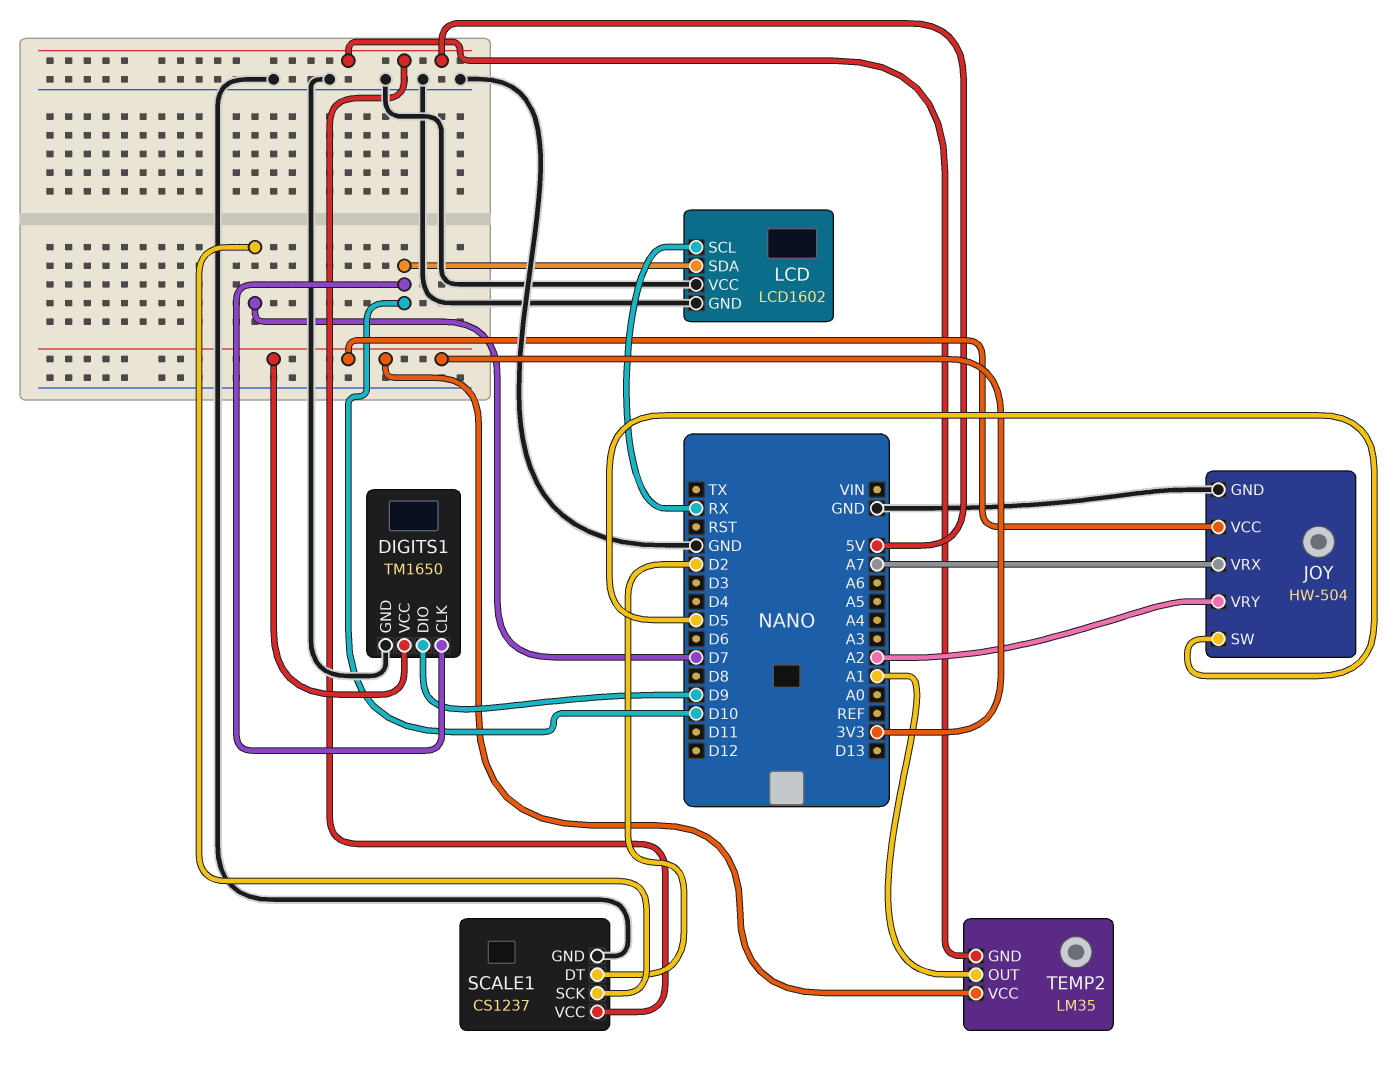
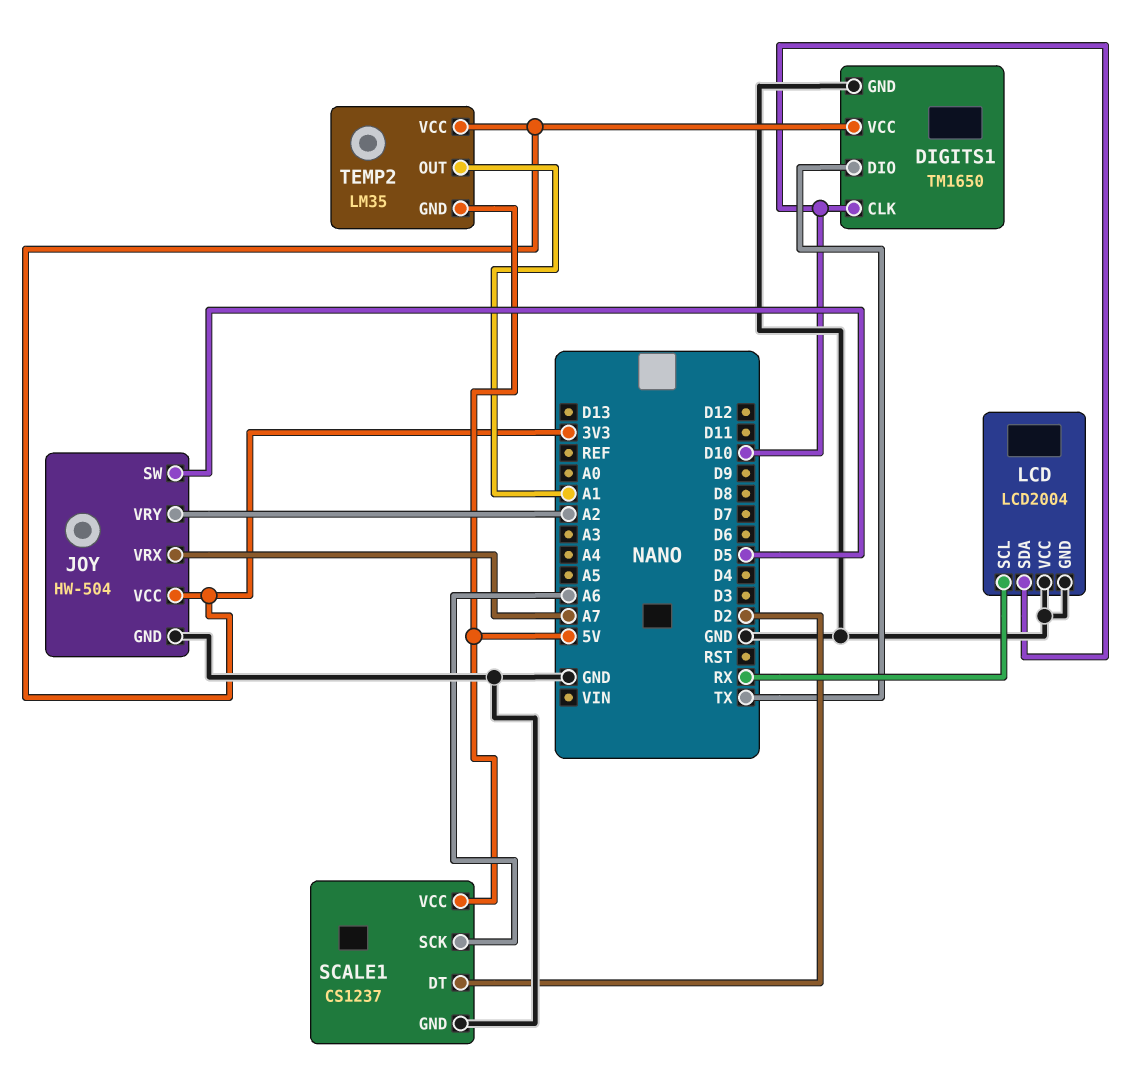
DIGITS1 pin DIO: D9 -> TX
LCD: LCD1602 -> LCD2004
SCALE1 pin SCK: D7 -> A6

